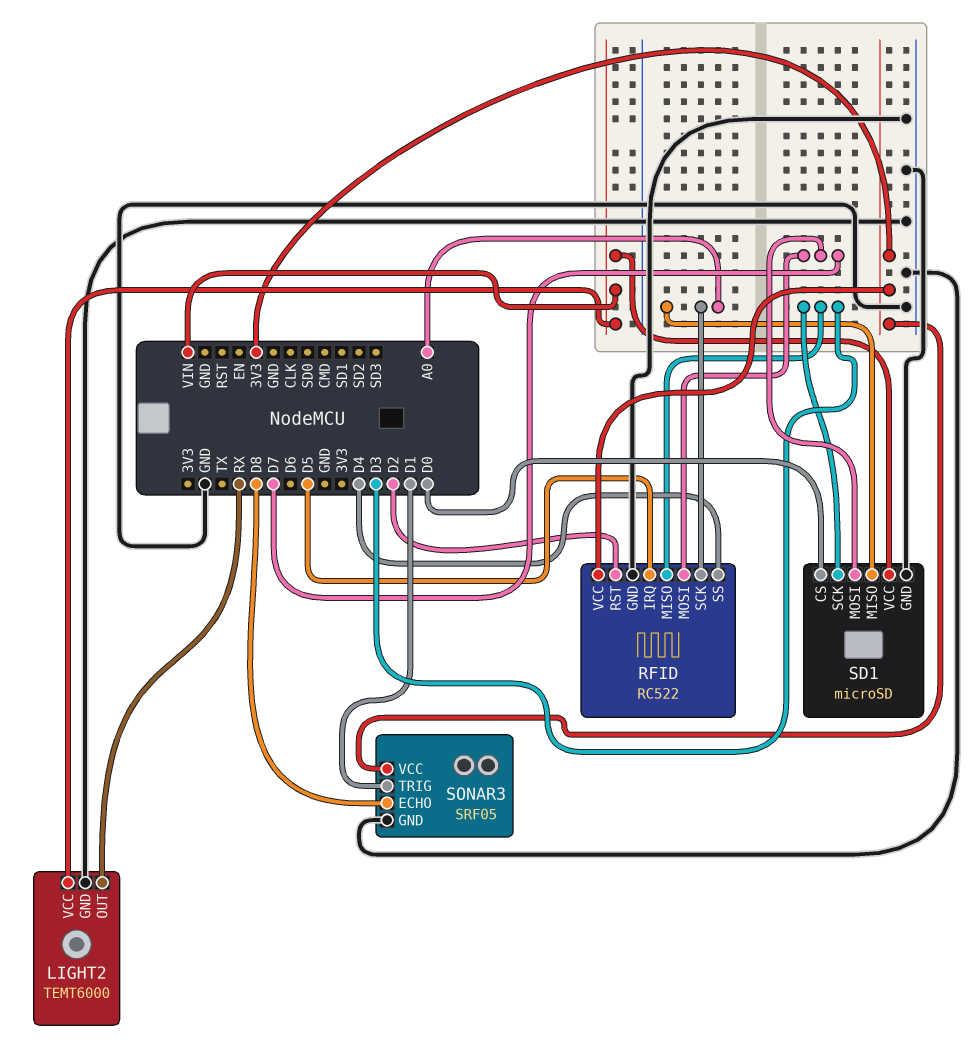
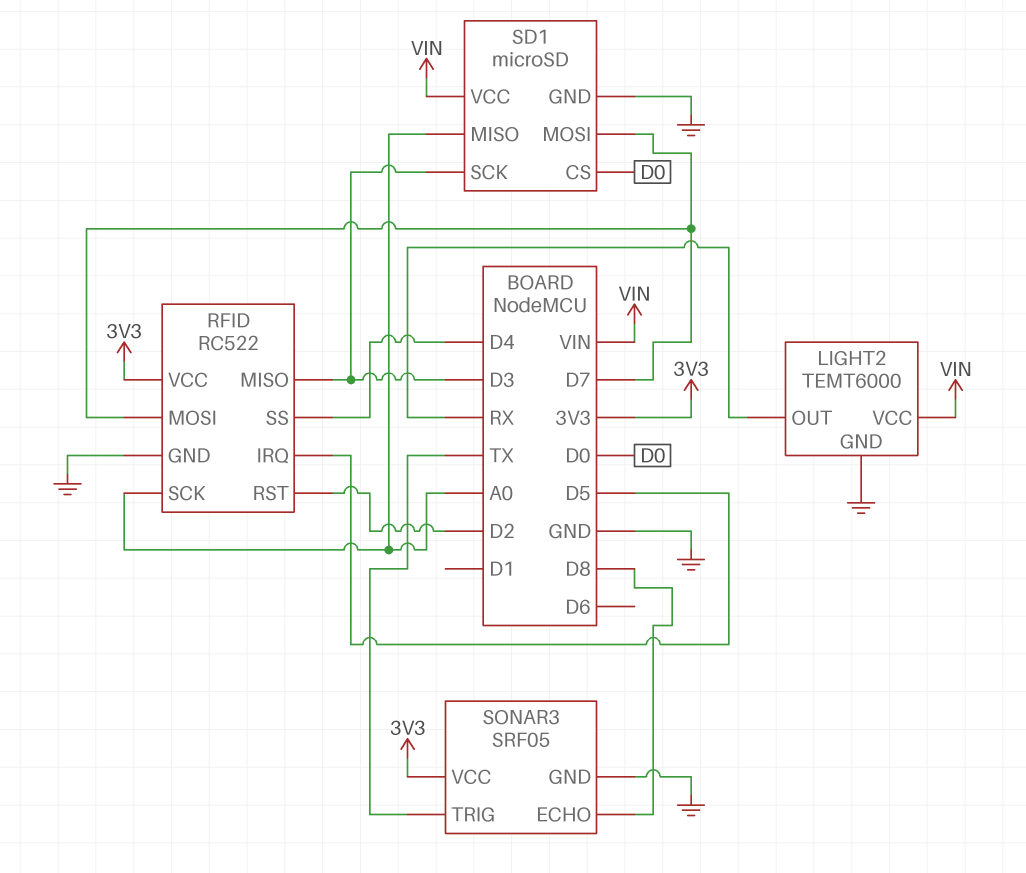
SONAR3 pin TRIG: D1 -> TX

